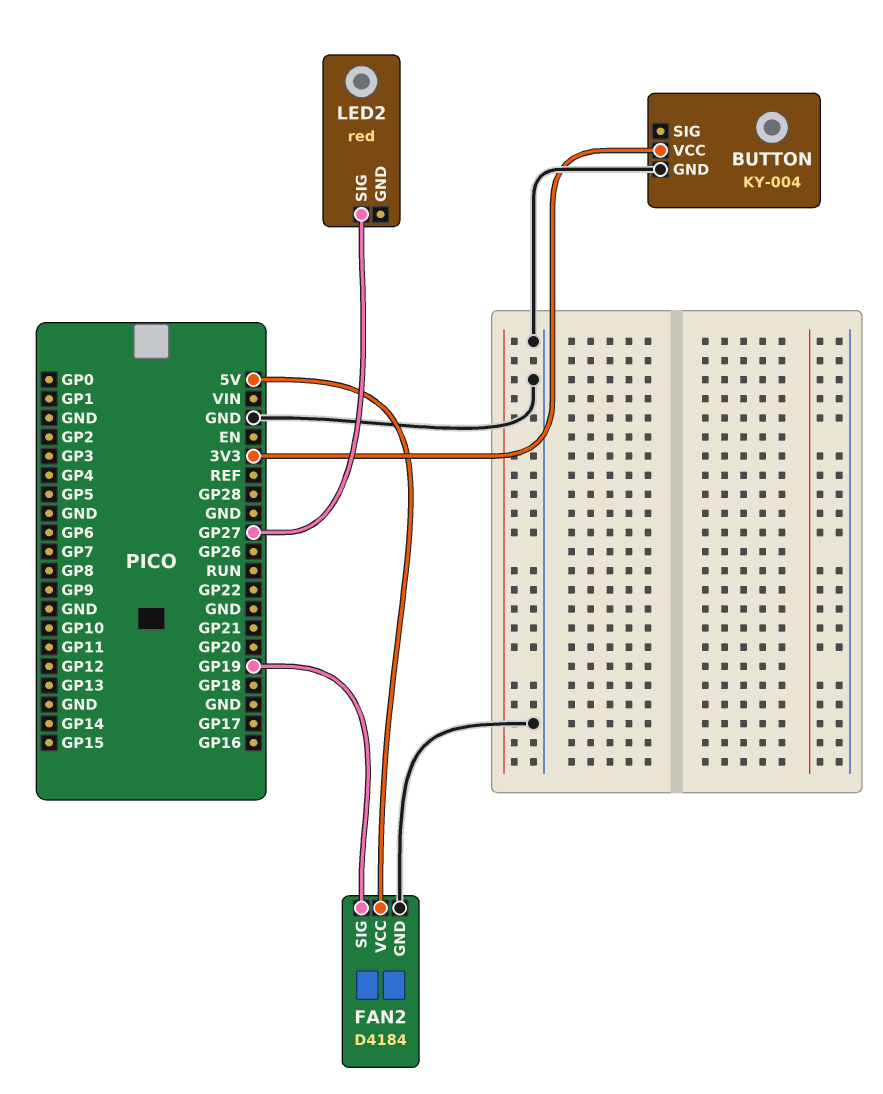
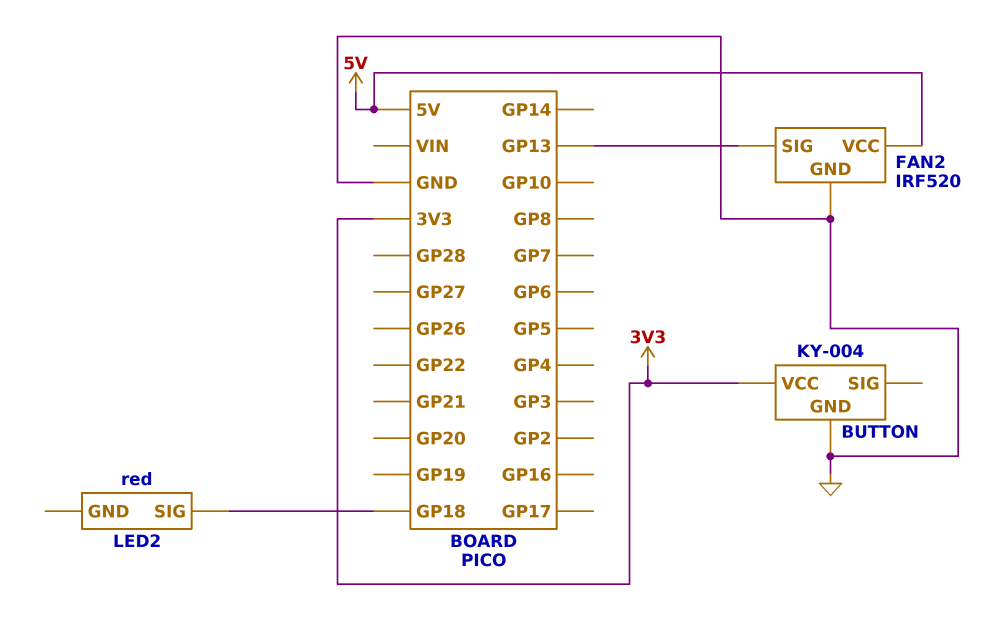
FAN2: D4184 -> IRF520
FAN2 pin SIG: GP19 -> GP13
LED2 pin SIG: GP27 -> GP18

